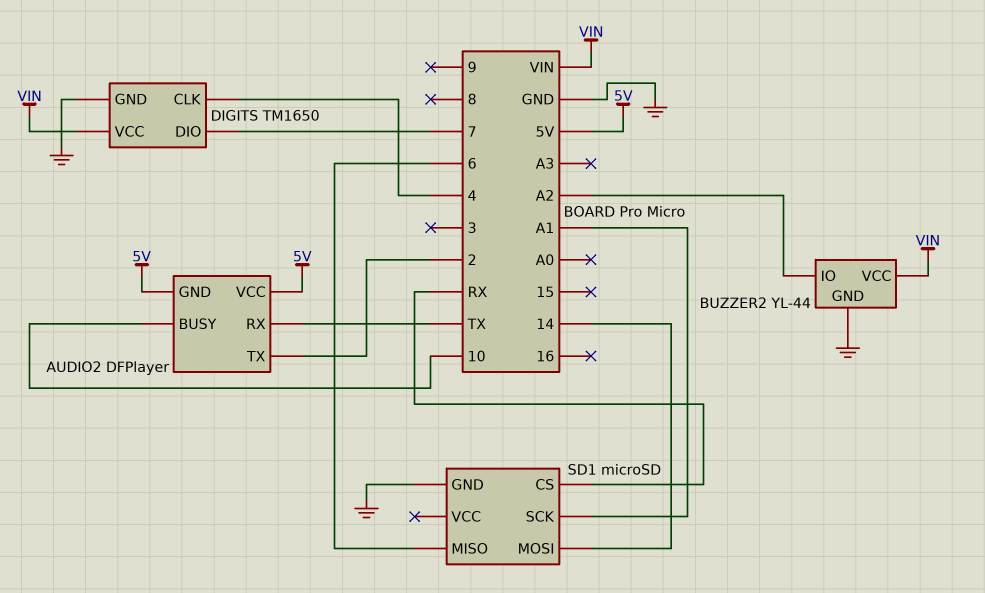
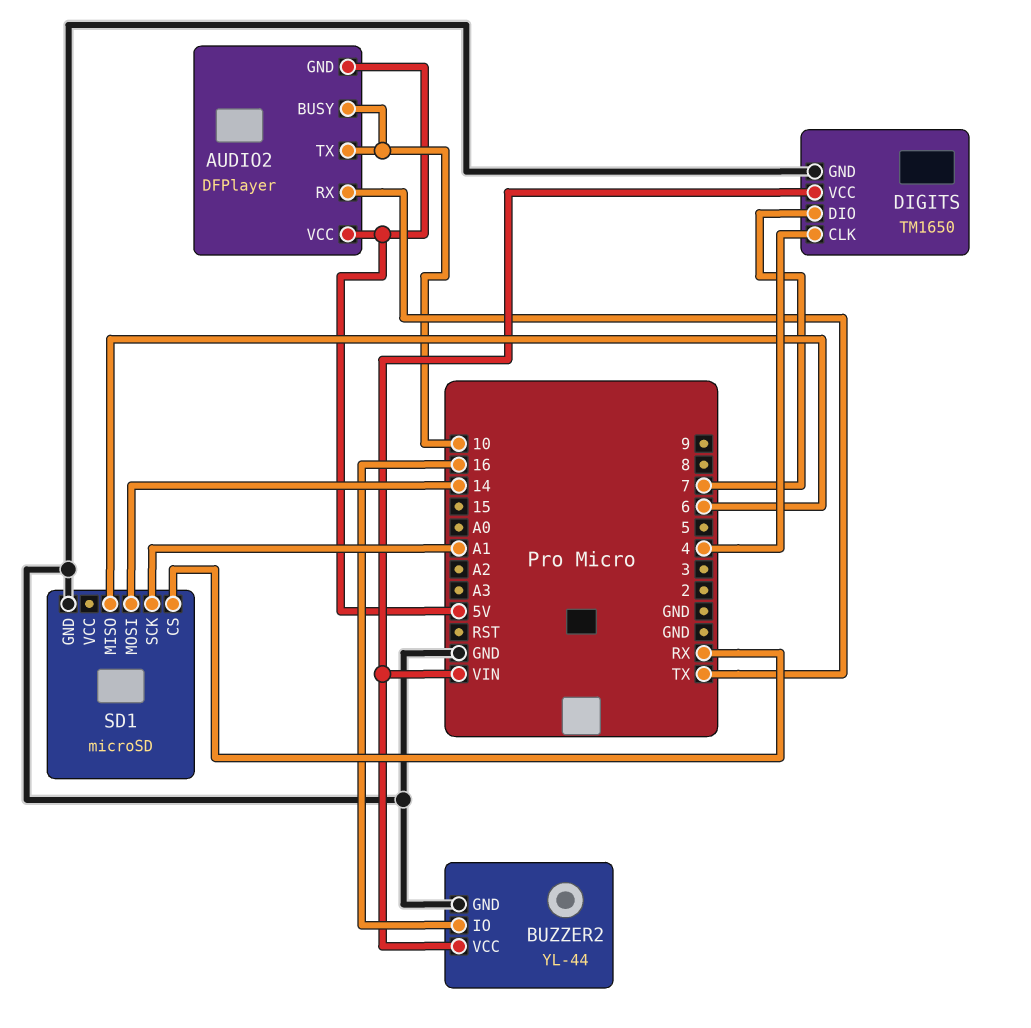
AUDIO2 pin TX: 2 -> 10
BUZZER2 pin IO: A2 -> 16

